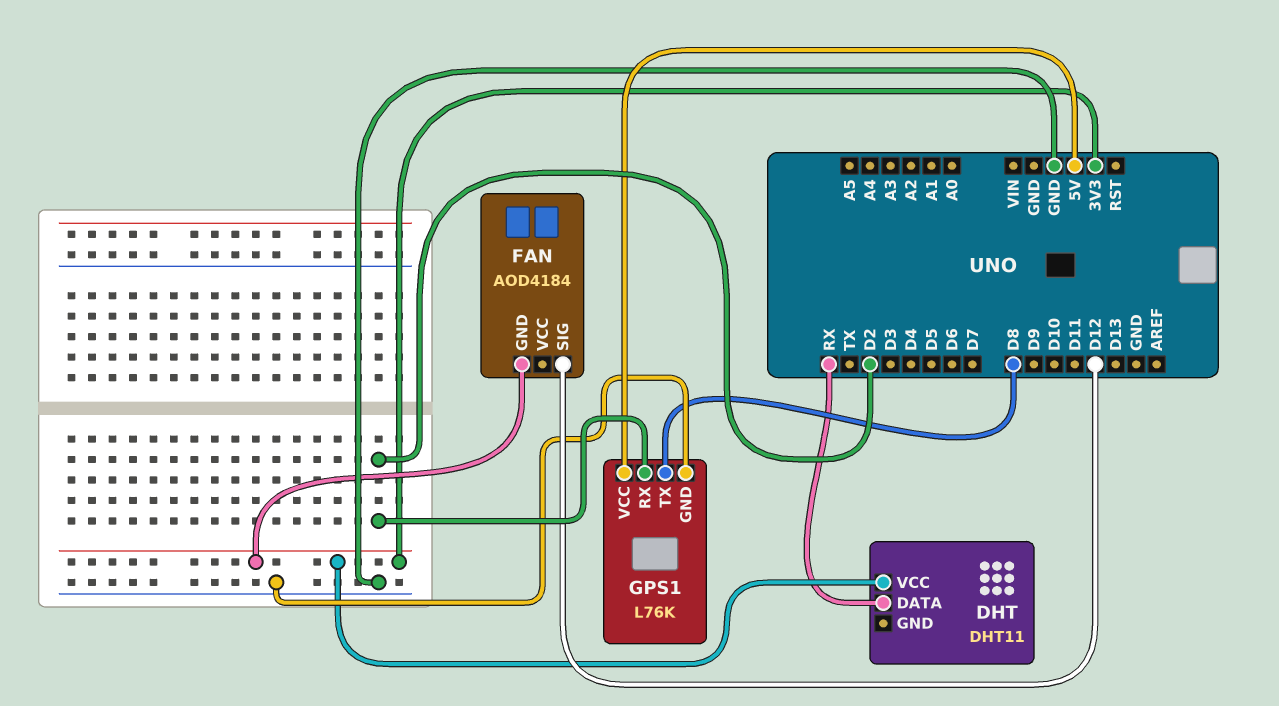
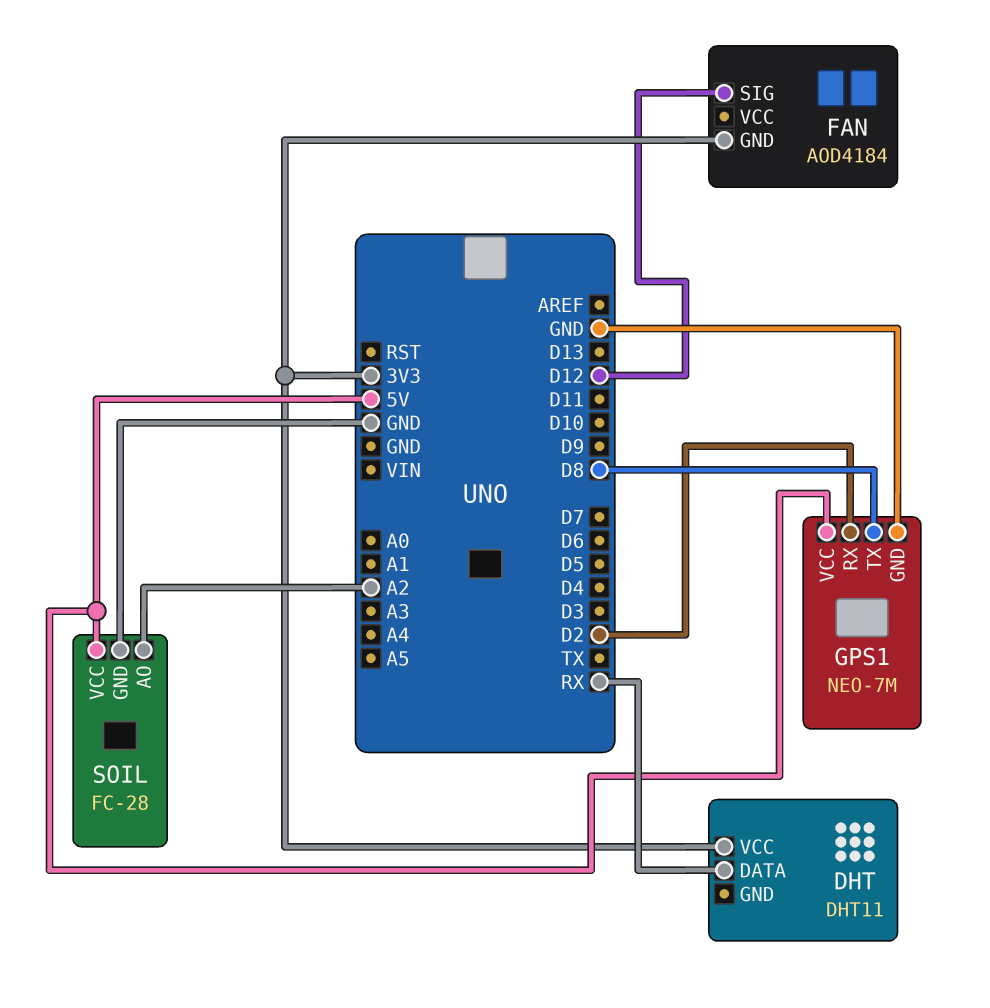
GPS1: L76K -> NEO-7M
SOIL: none -> FC-28
SOIL pin AO: none -> A2
SOIL pin GND: none -> GND
SOIL pin VCC: none -> 5V

